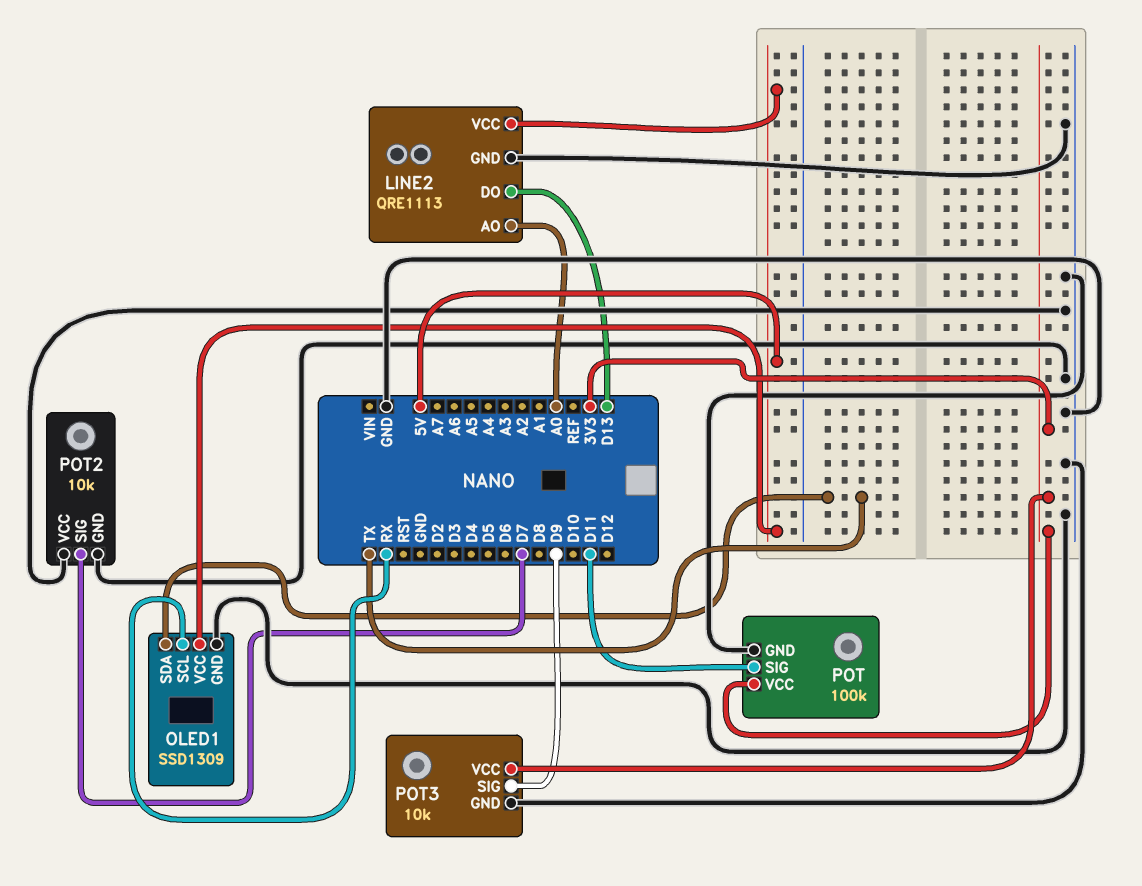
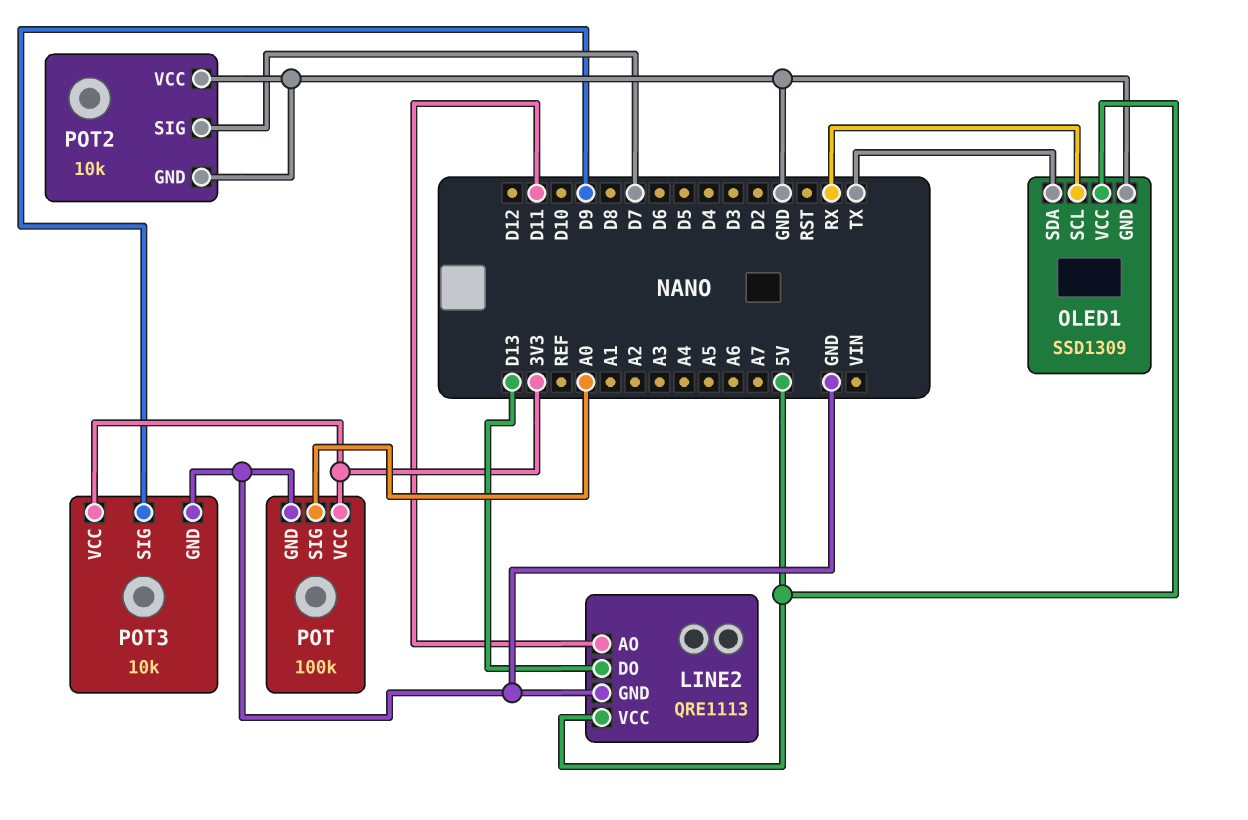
LINE2 pin AO: A0 -> D11
POT pin SIG: D11 -> A0

